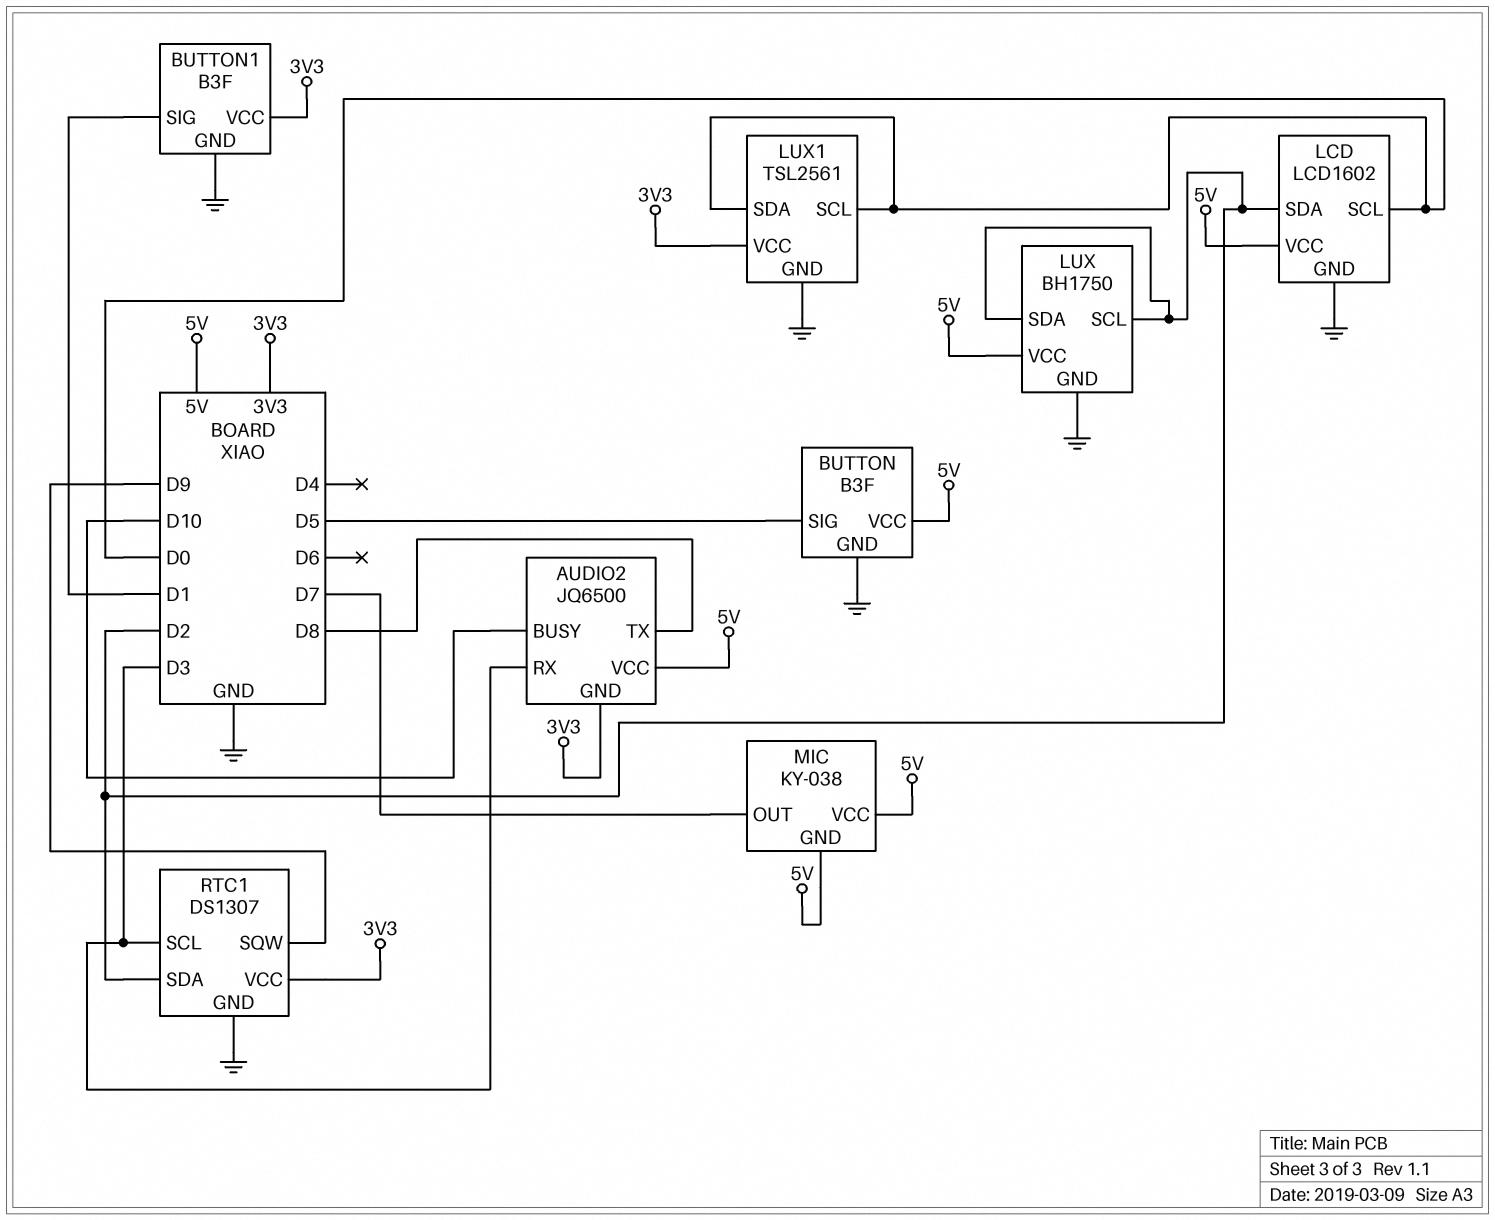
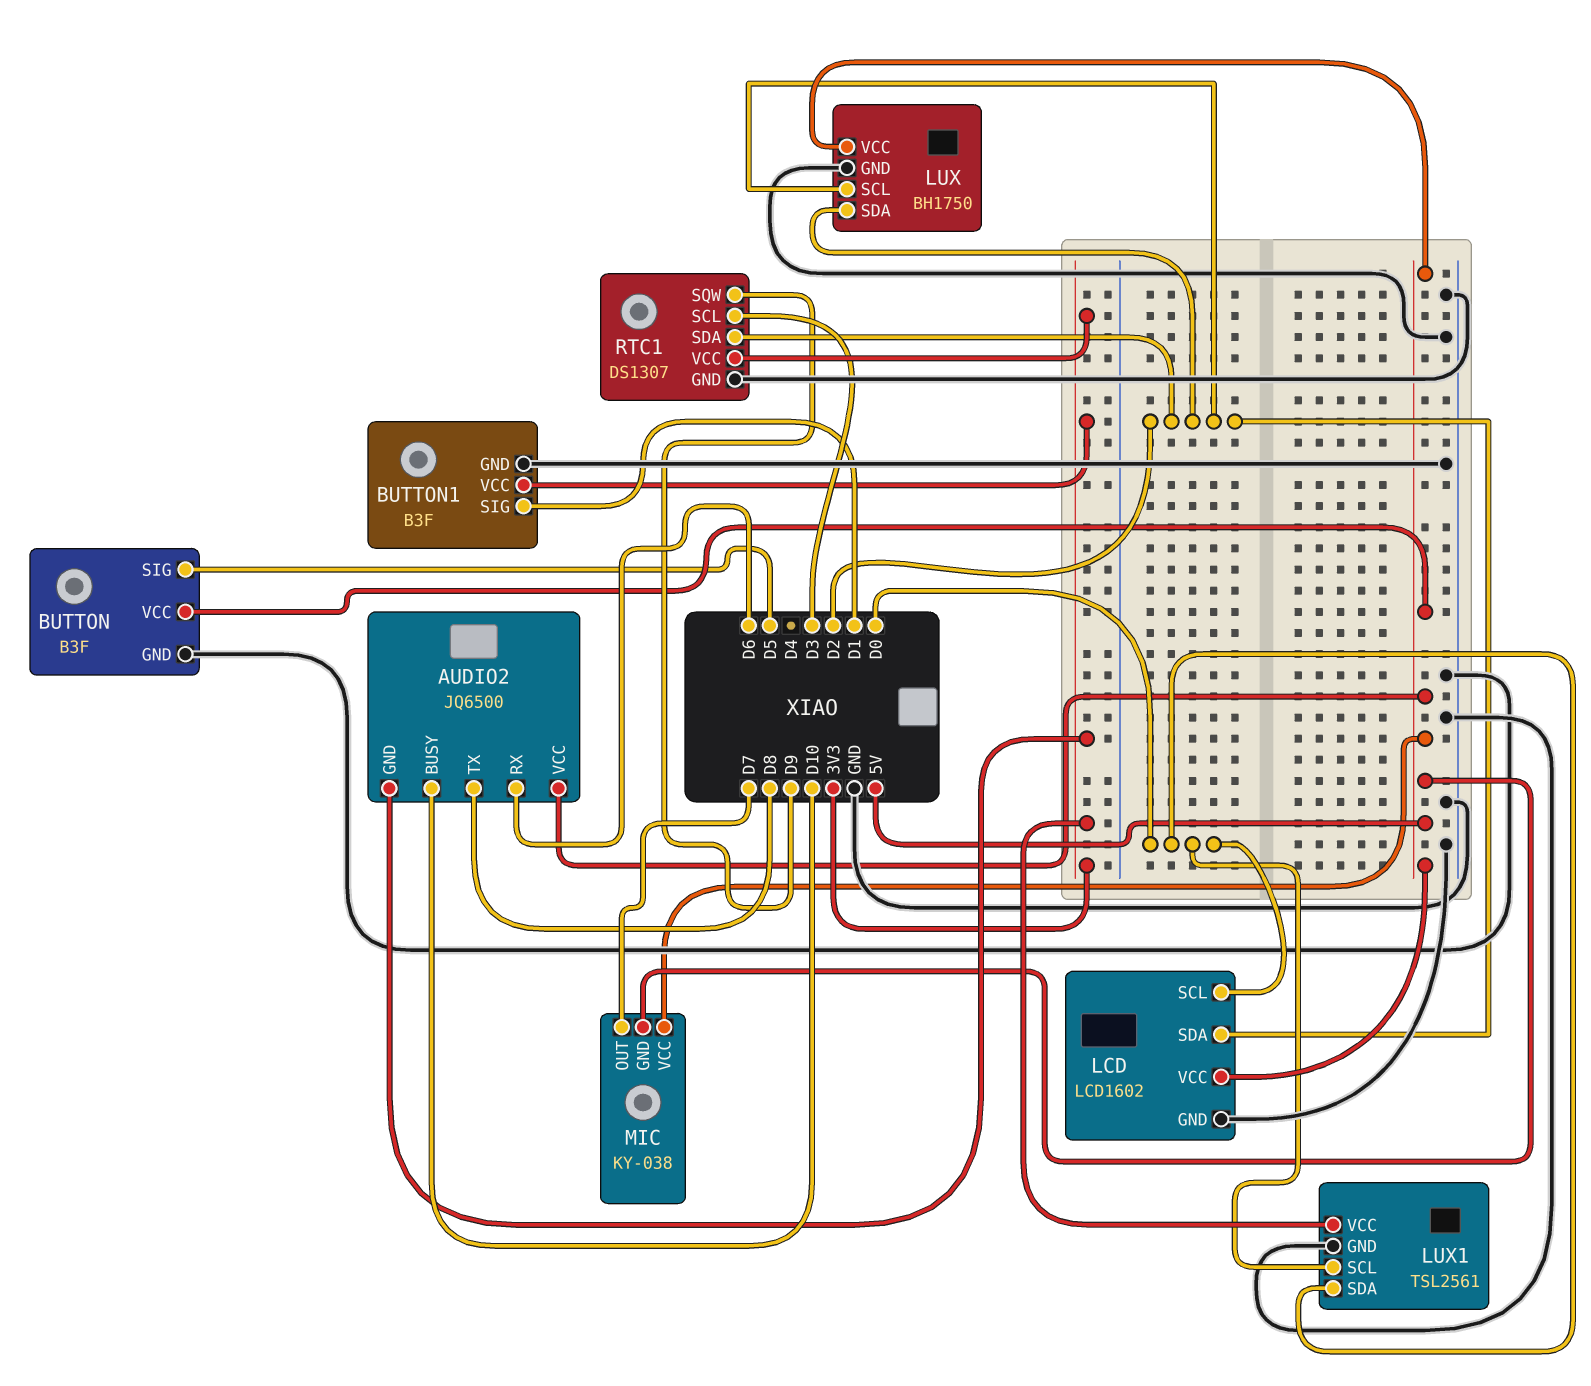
AUDIO2 pin RX: D3 -> D6

